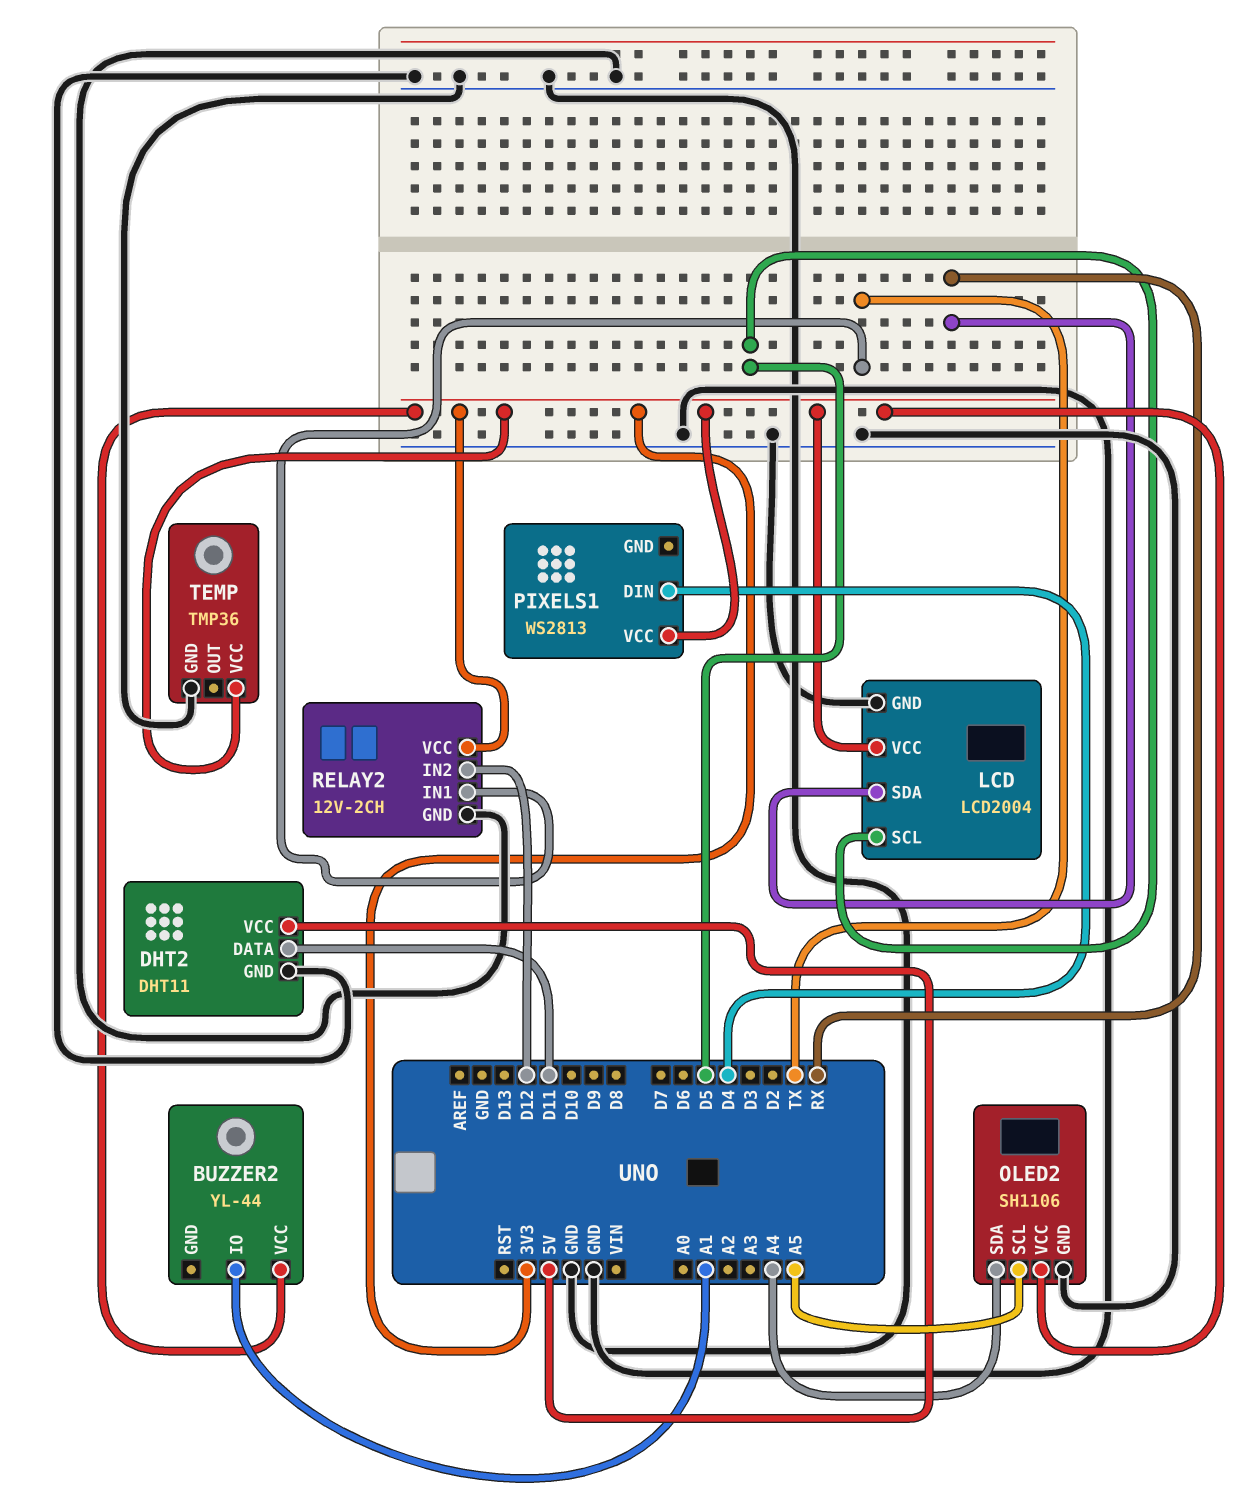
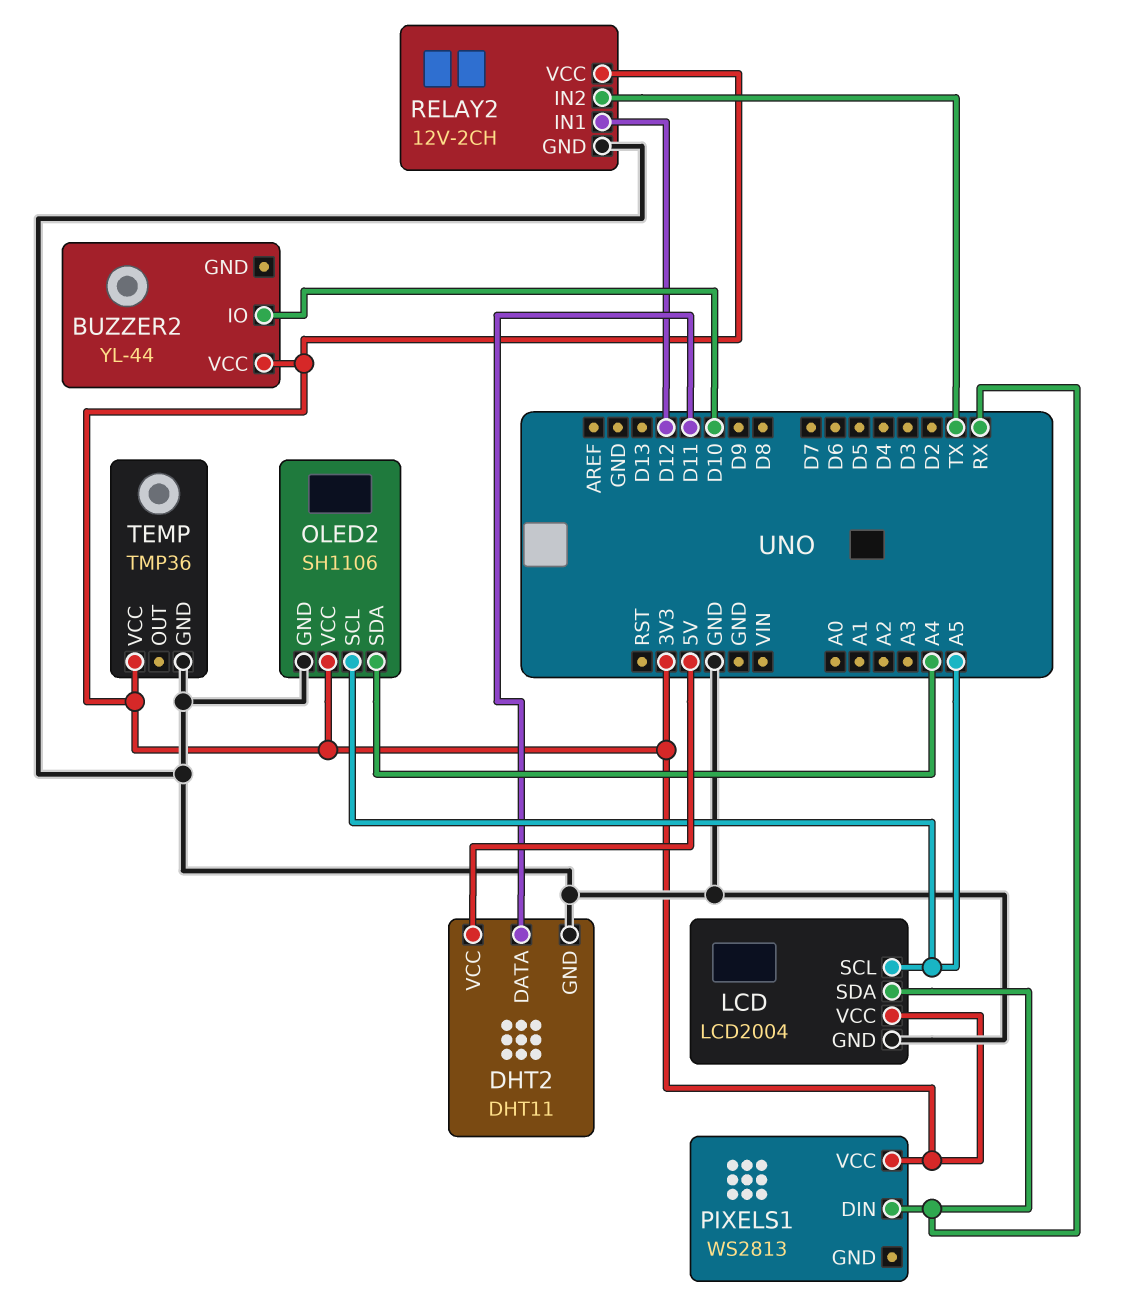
BUZZER2 pin IO: A1 -> D10
LCD pin SCL: D5 -> A5
PIXELS1 pin DIN: D4 -> RX
RELAY2 pin IN1: TX -> D12
RELAY2 pin IN2: D12 -> TX

